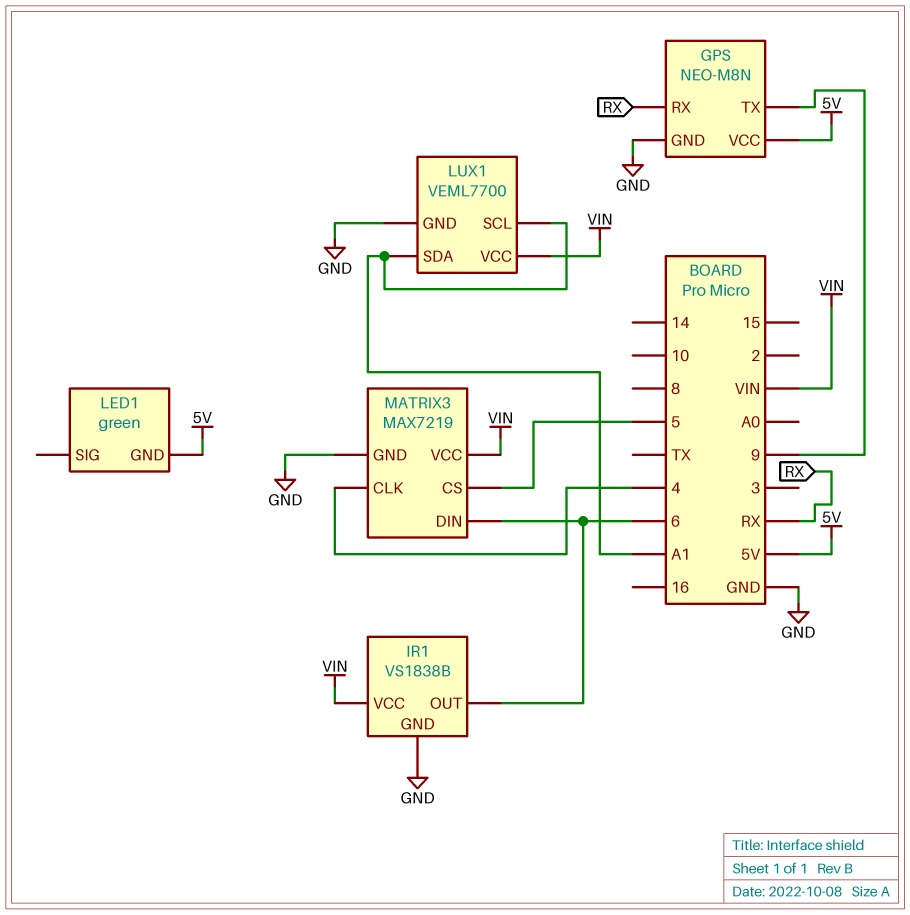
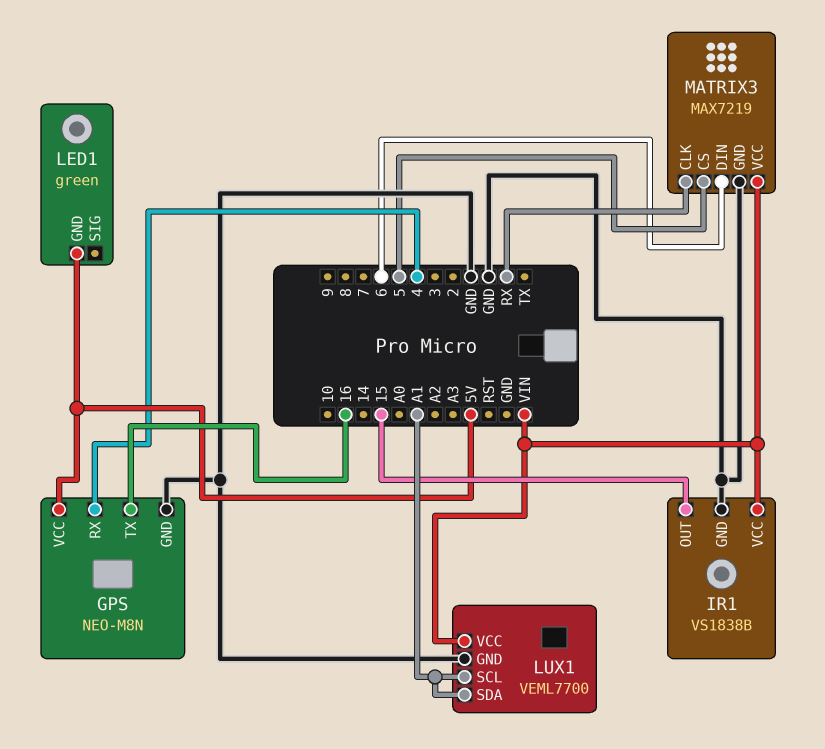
GPS pin RX: RX -> 4
GPS pin TX: 9 -> 16
IR1 pin OUT: 6 -> 15
MATRIX3 pin CLK: 4 -> RX

